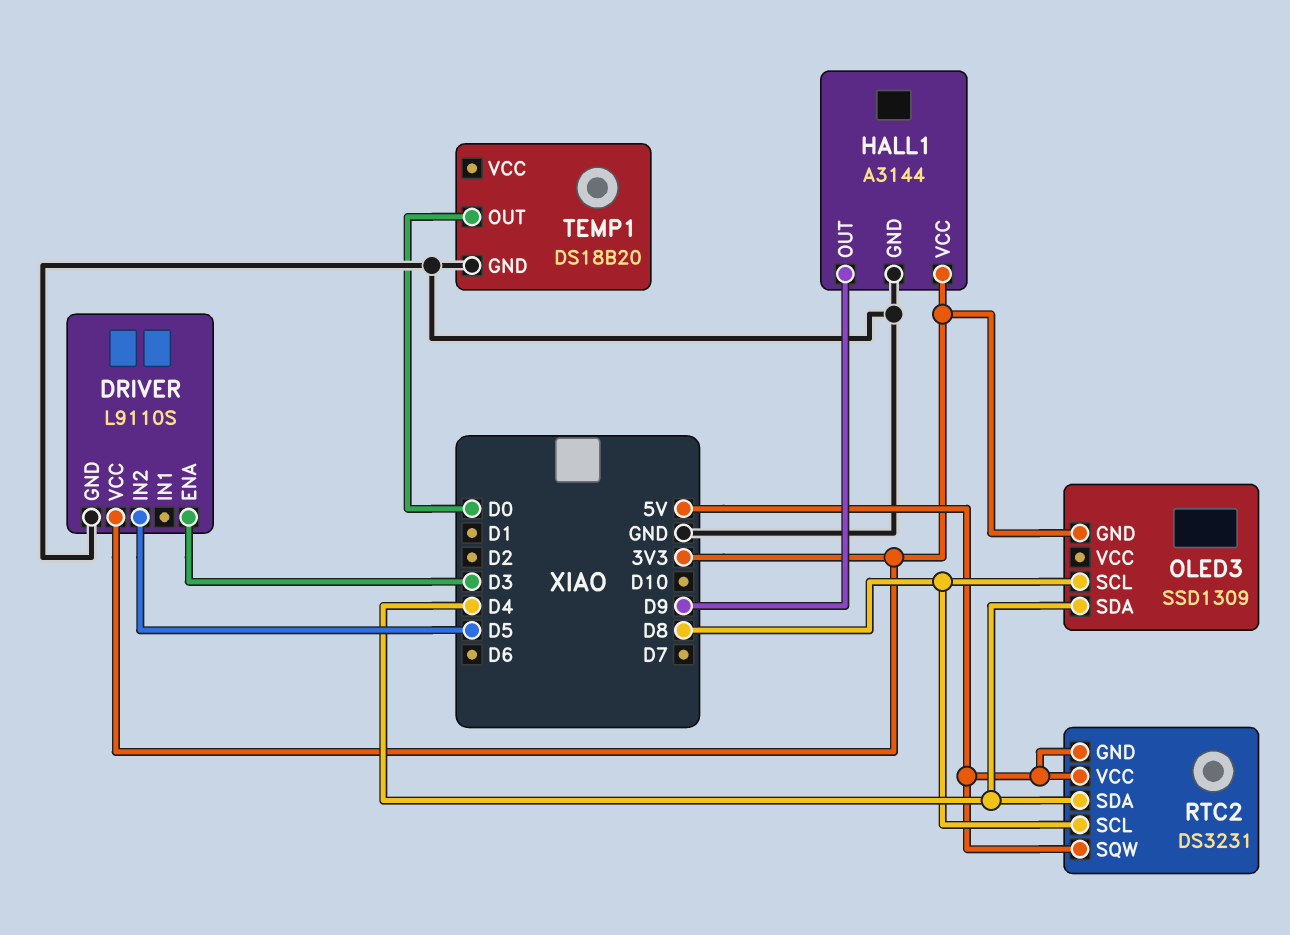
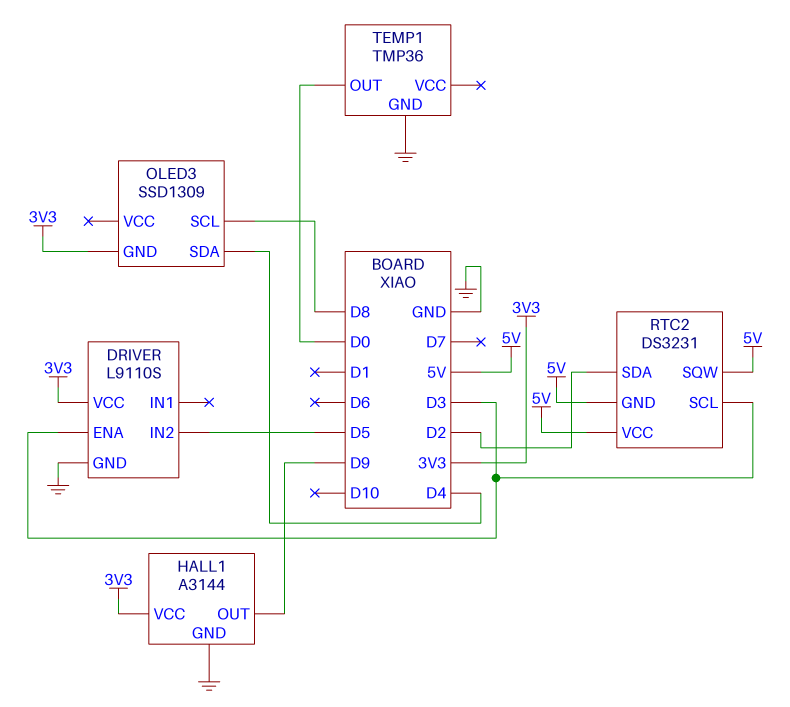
RTC2 pin SCL: D8 -> D3
RTC2 pin SDA: D4 -> D2
TEMP1: DS18B20 -> TMP36

